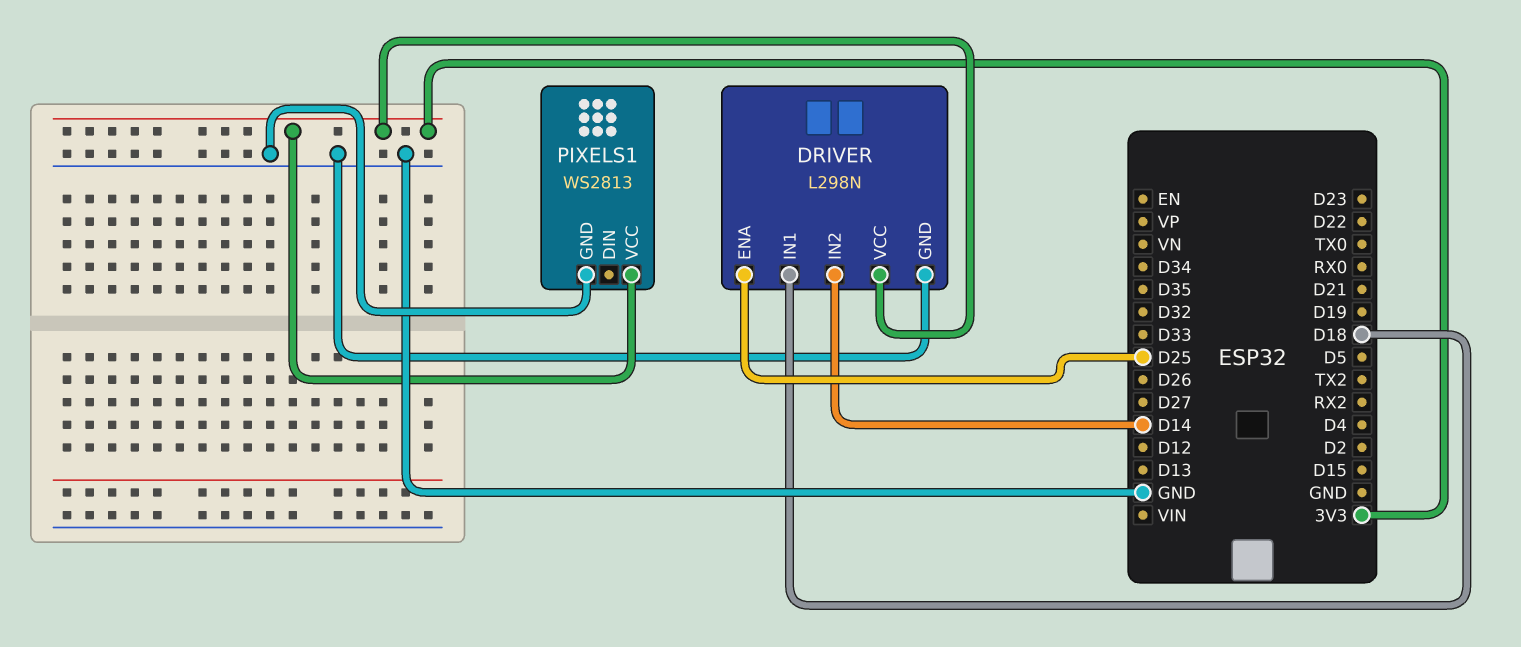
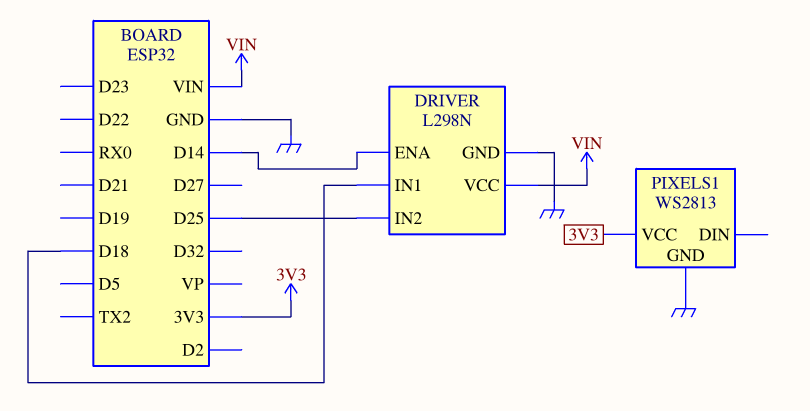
DRIVER pin ENA: D25 -> D14
DRIVER pin IN2: D14 -> D25
DRIVER pin VCC: 3V3 -> VIN

